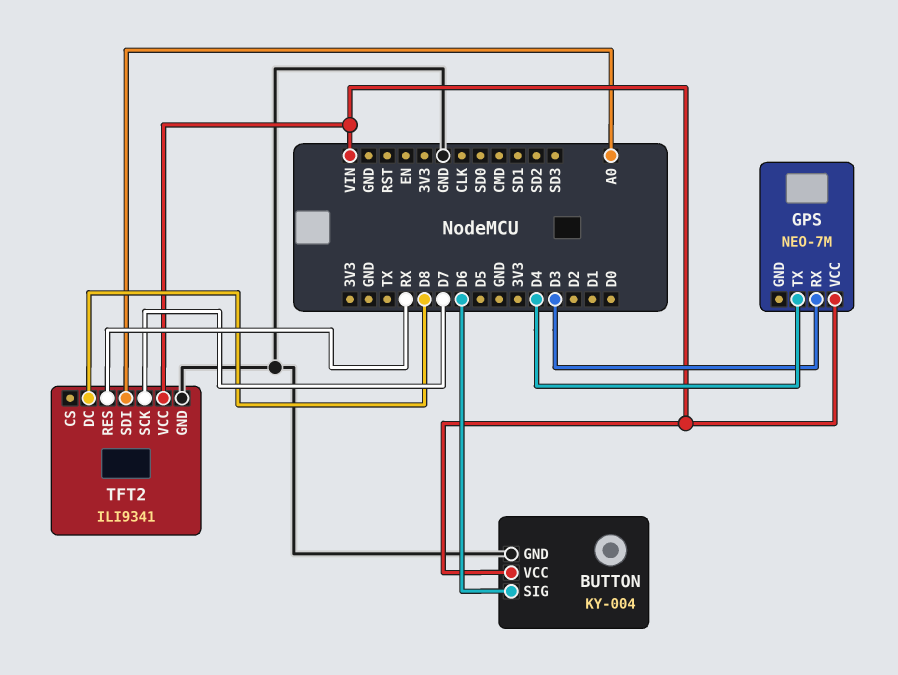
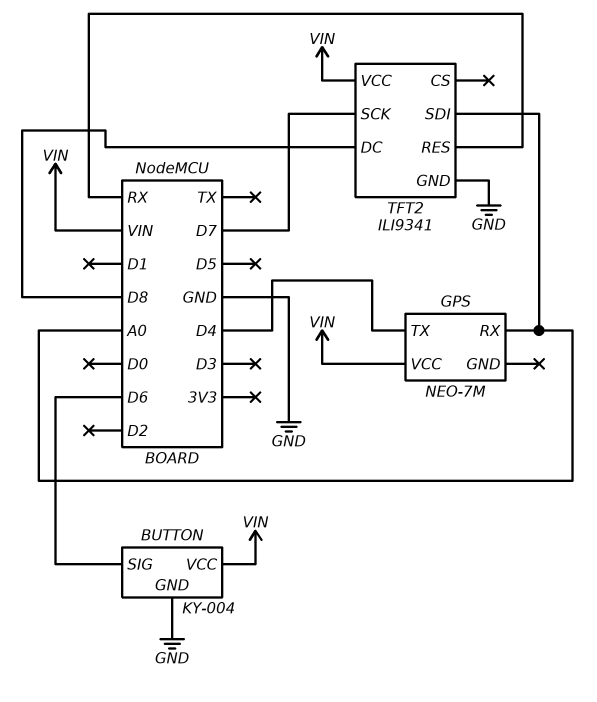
GPS pin RX: D3 -> A0

